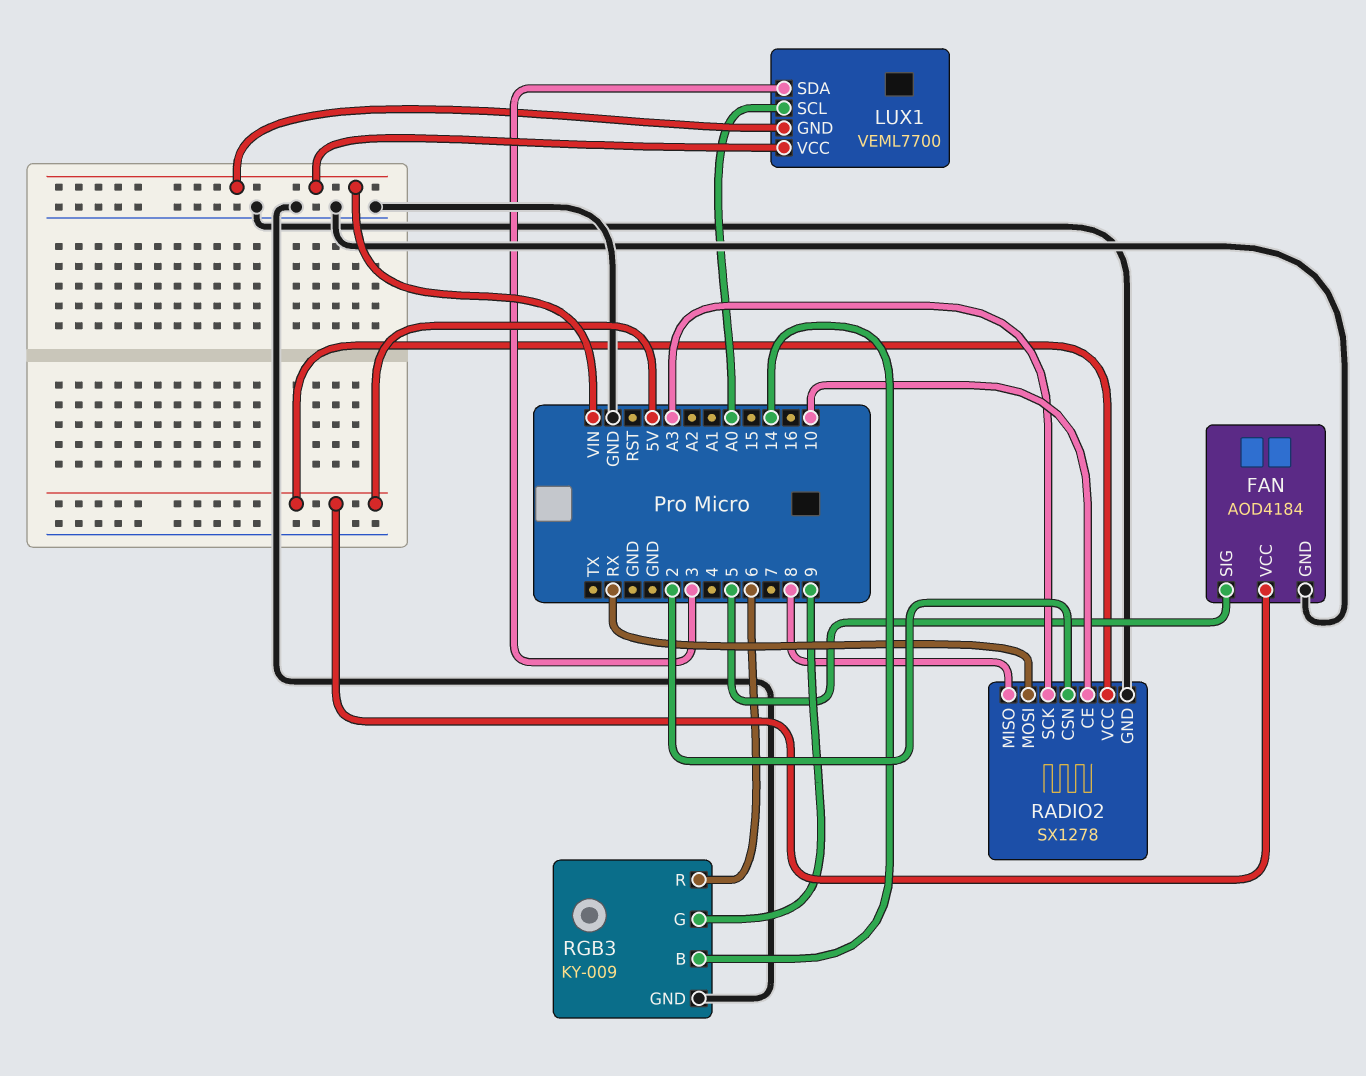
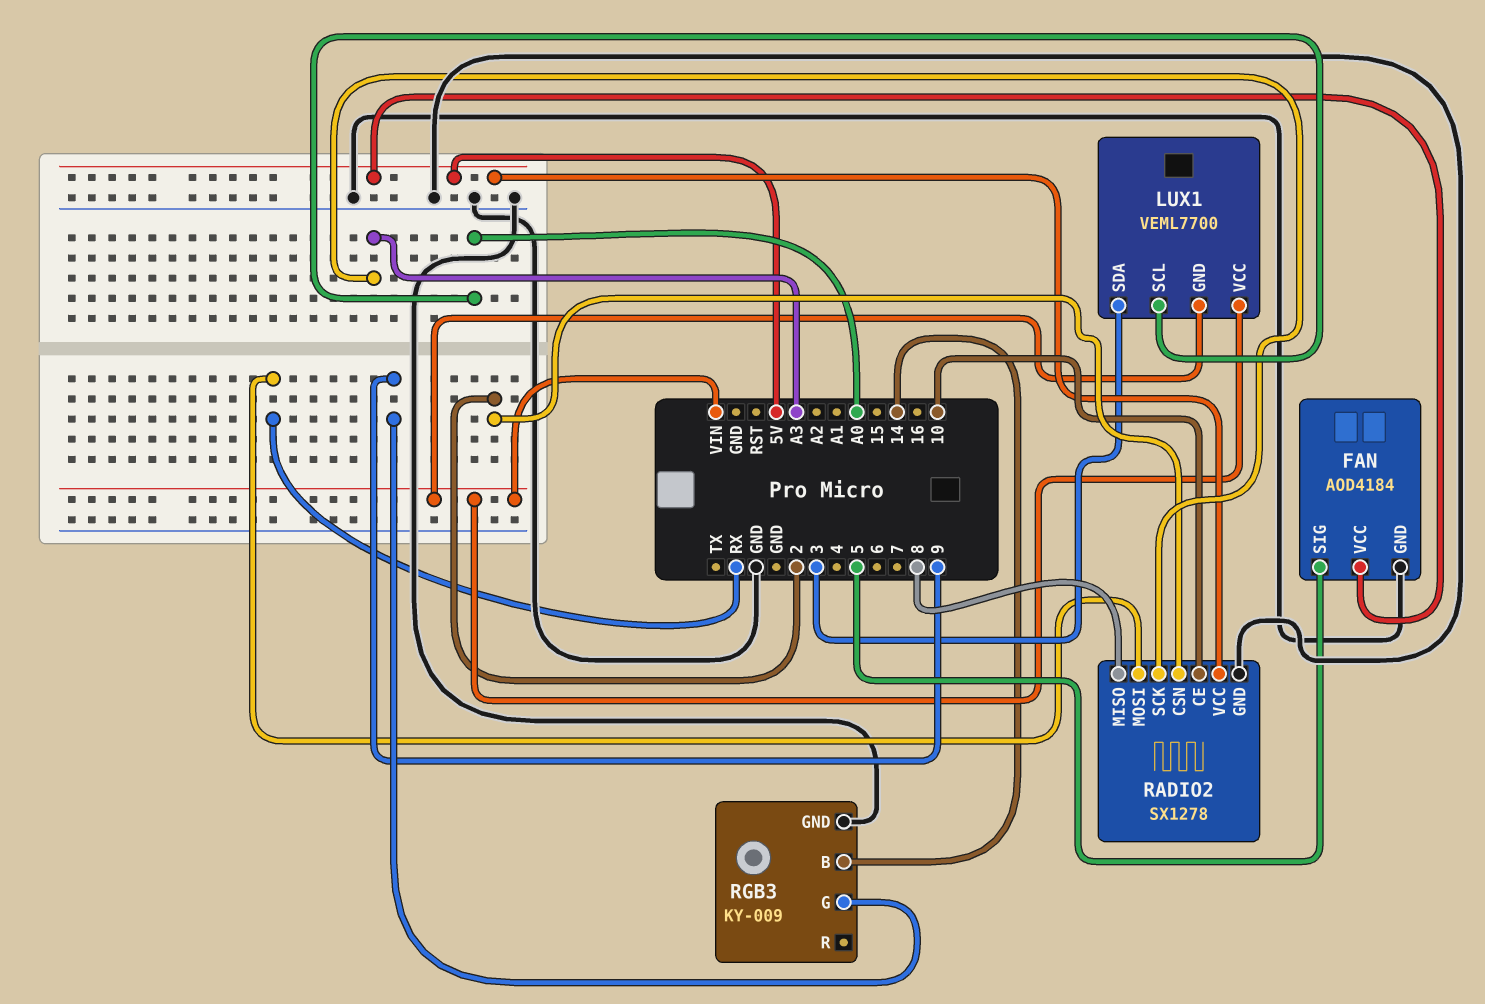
RGB3 pin R: 6 -> none

